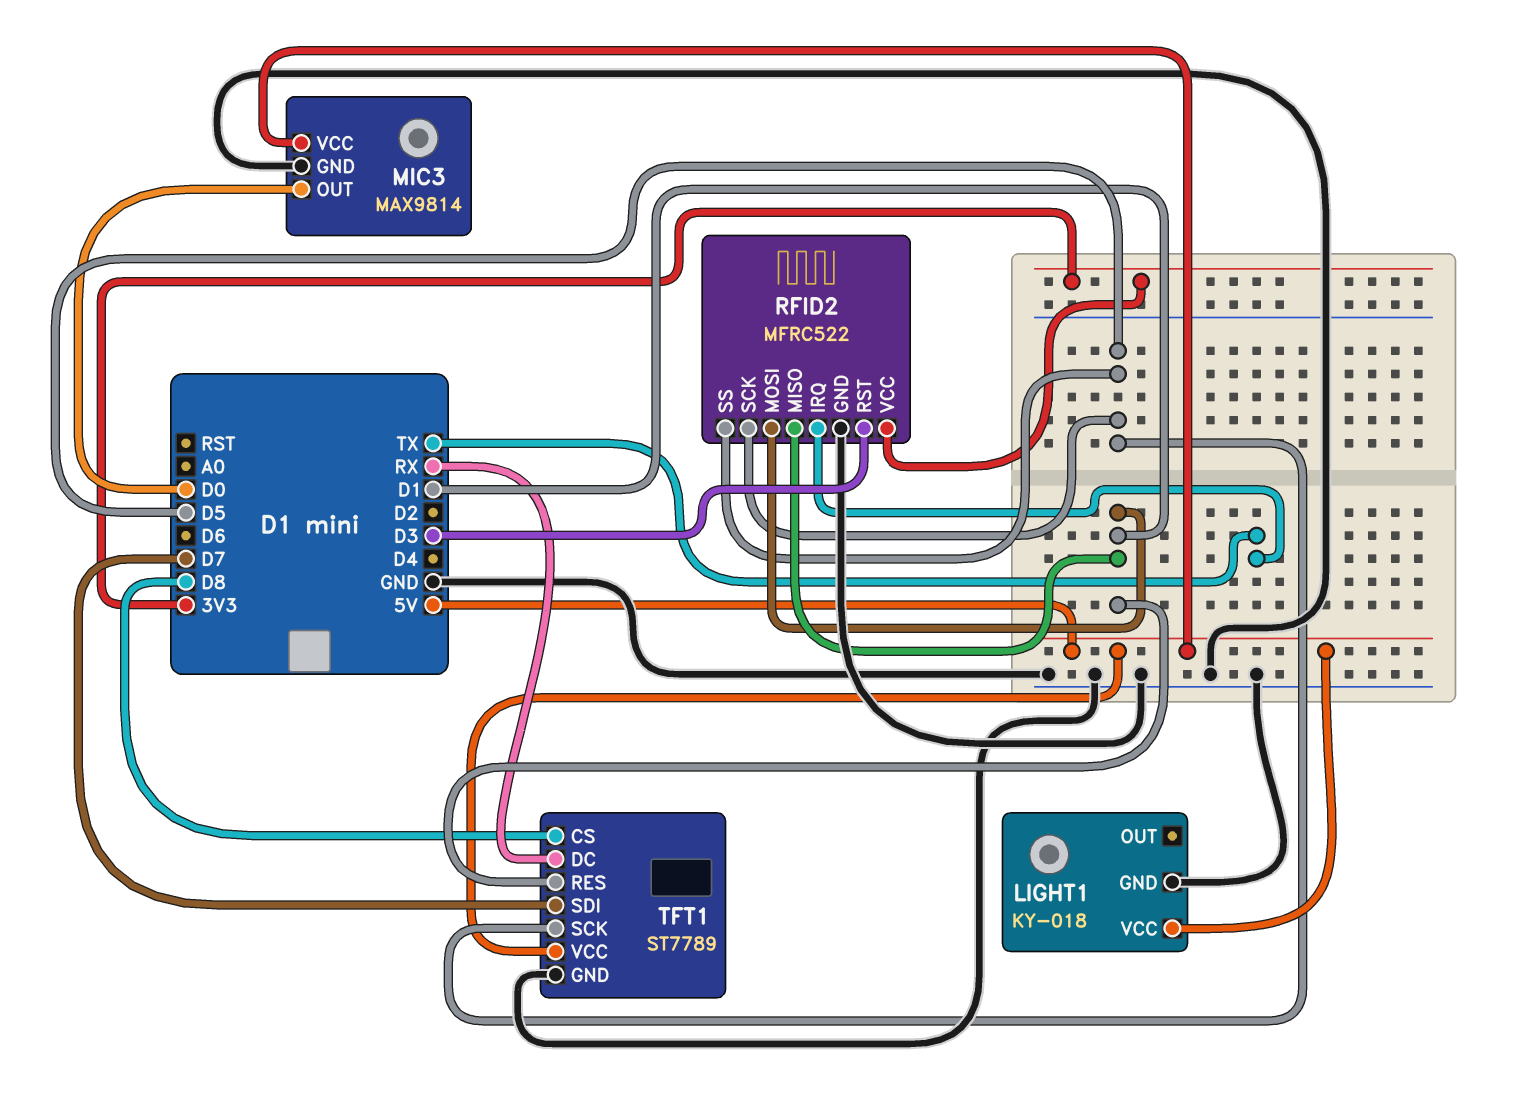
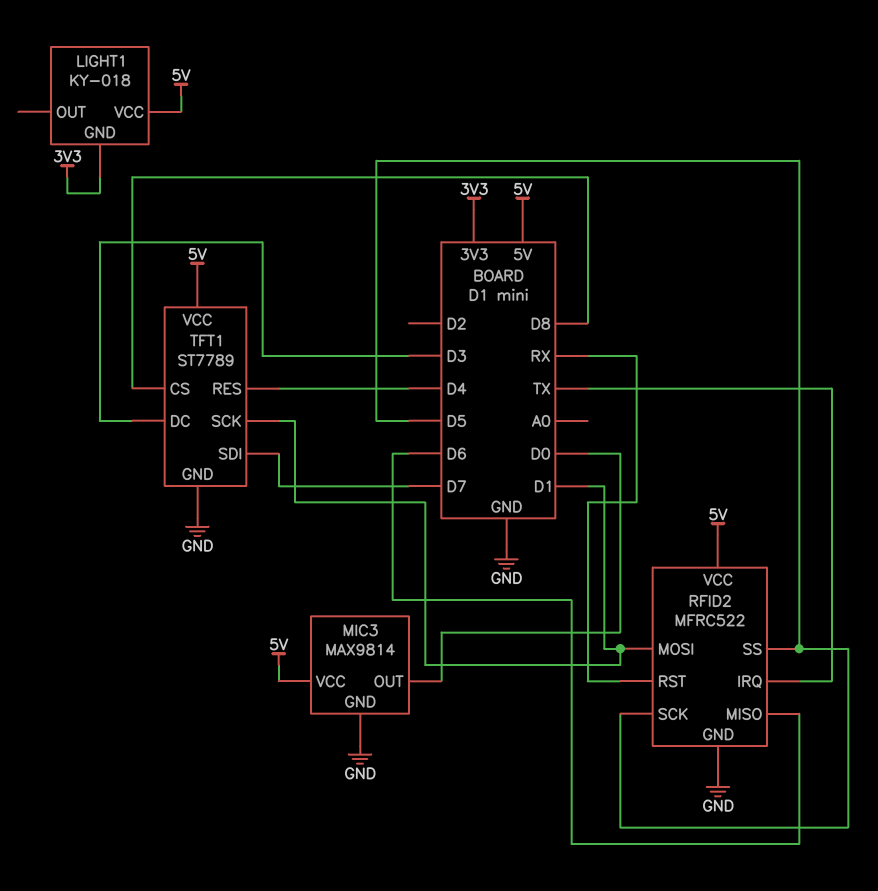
LIGHT1 pin GND: GND -> 3V3
RFID2 pin MISO: D1 -> D6
RFID2 pin RST: D3 -> RX
RFID2 pin VCC: 3V3 -> 5V
TFT1 pin DC: RX -> D3
TFT1 pin RES: D1 -> D4
TFT1 pin SCK: D5 -> D1

